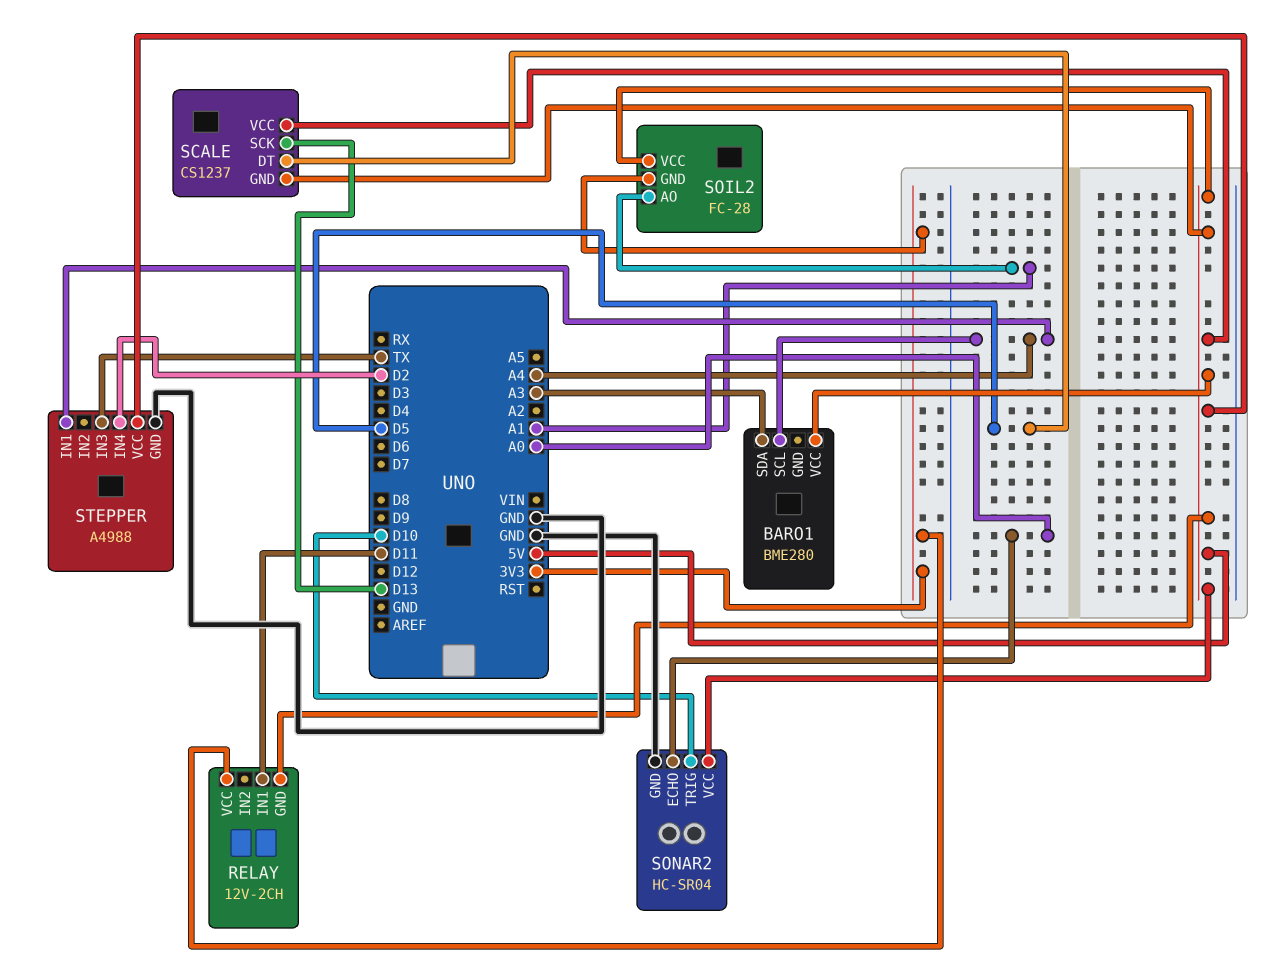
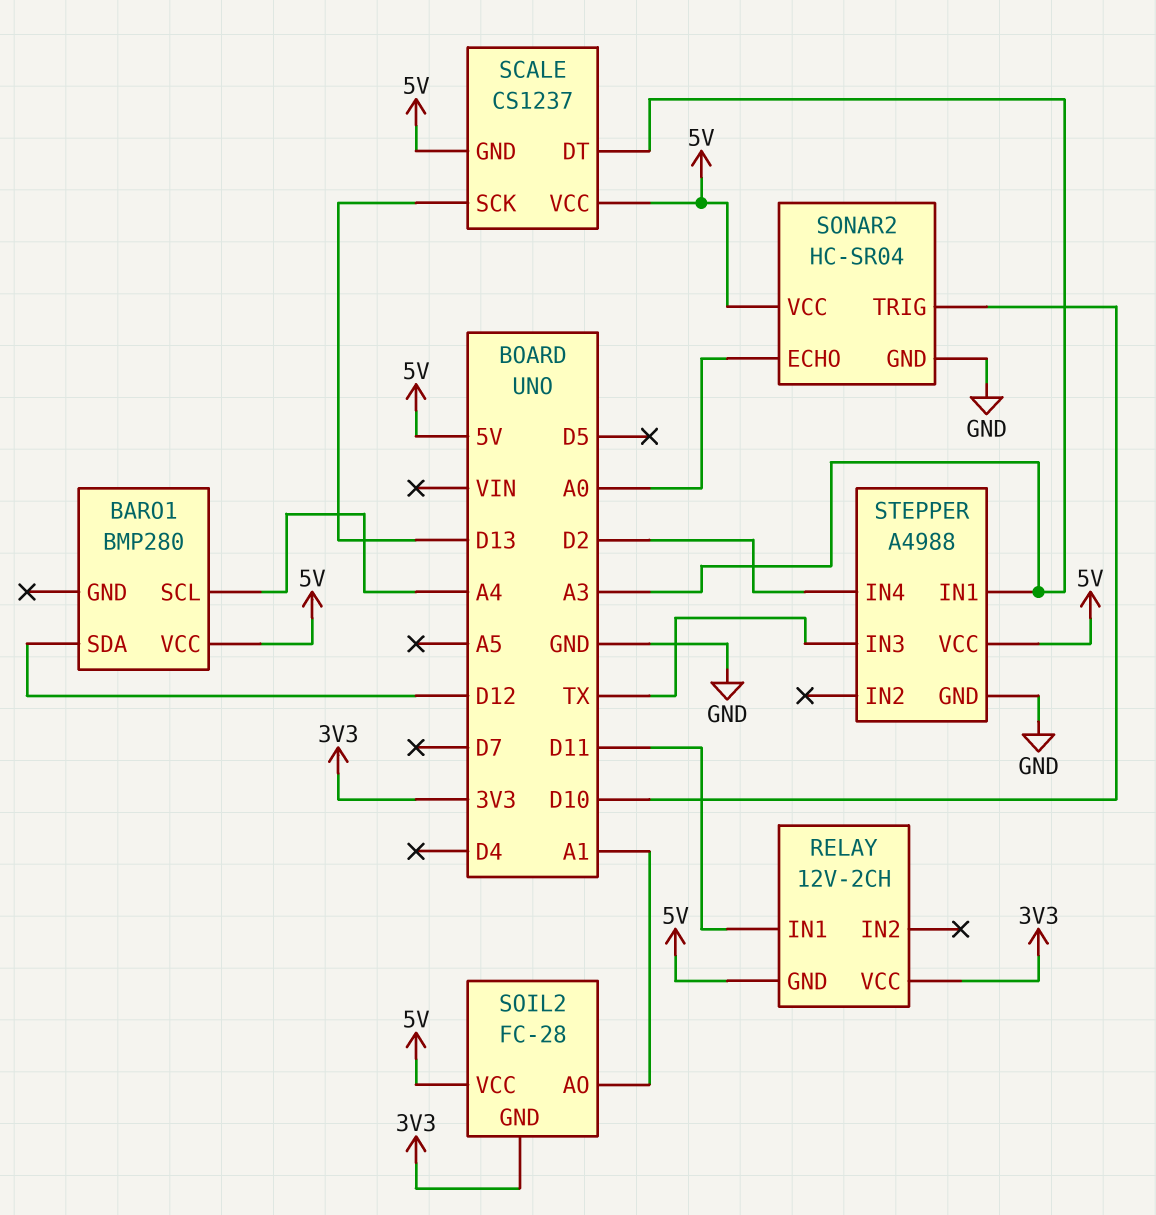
BARO1: BME280 -> BMP280
BARO1 pin SDA: A3 -> D12
SCALE pin DT: D5 -> A3
STEPPER pin IN1: A4 -> A3

